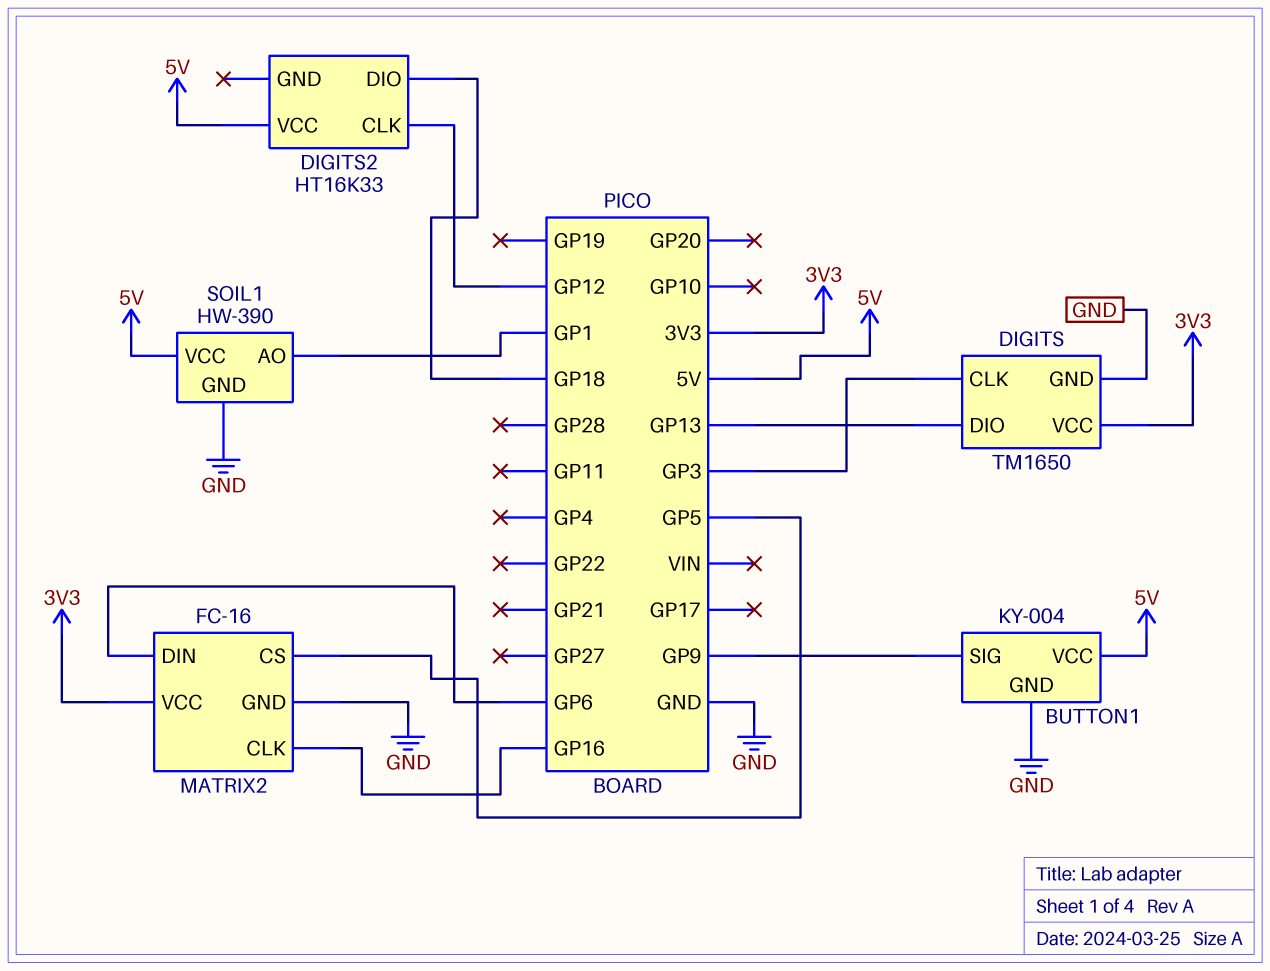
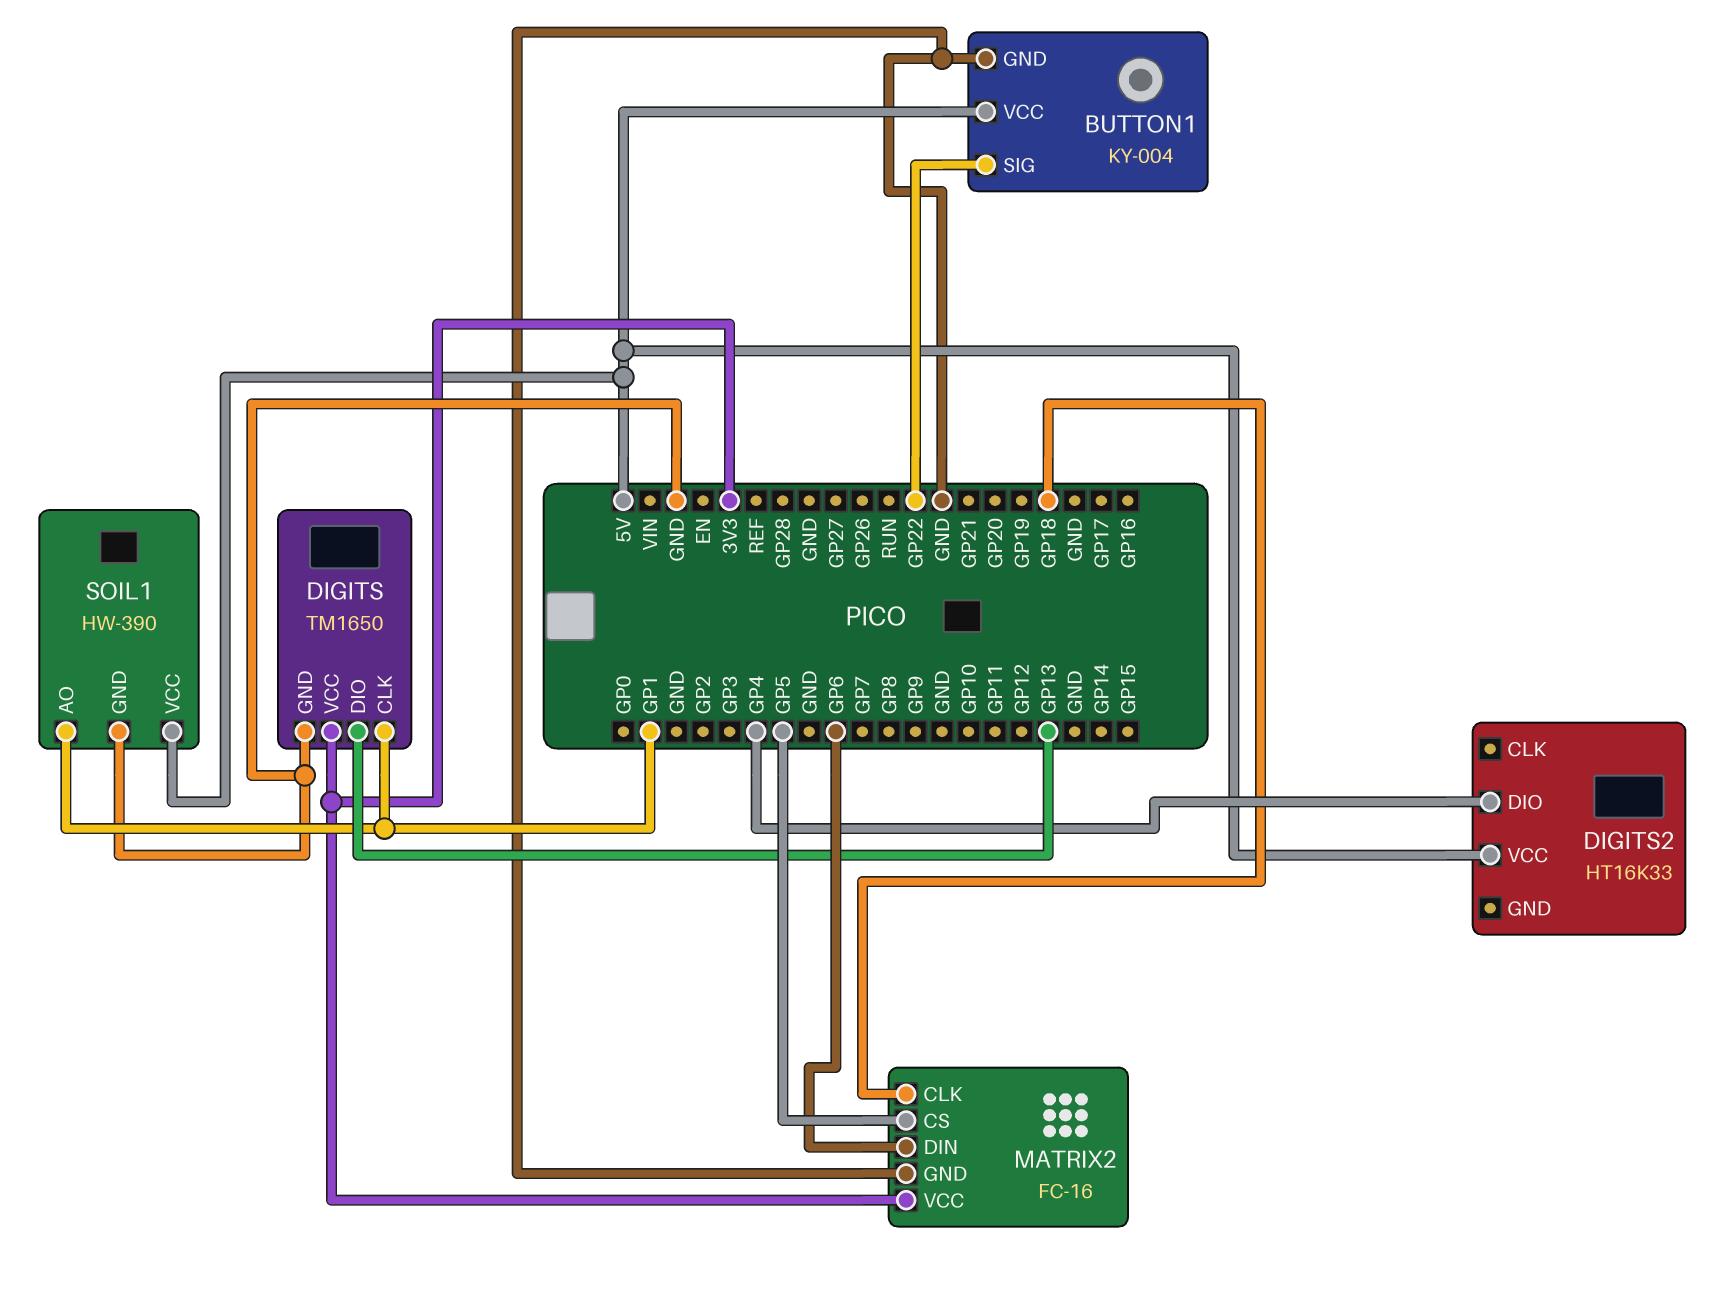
BUTTON1 pin SIG: GP9 -> GP22
DIGITS pin CLK: GP3 -> GP1
DIGITS2 pin CLK: GP12 -> none
DIGITS2 pin DIO: GP18 -> GP4
MATRIX2 pin CLK: GP16 -> GP18

